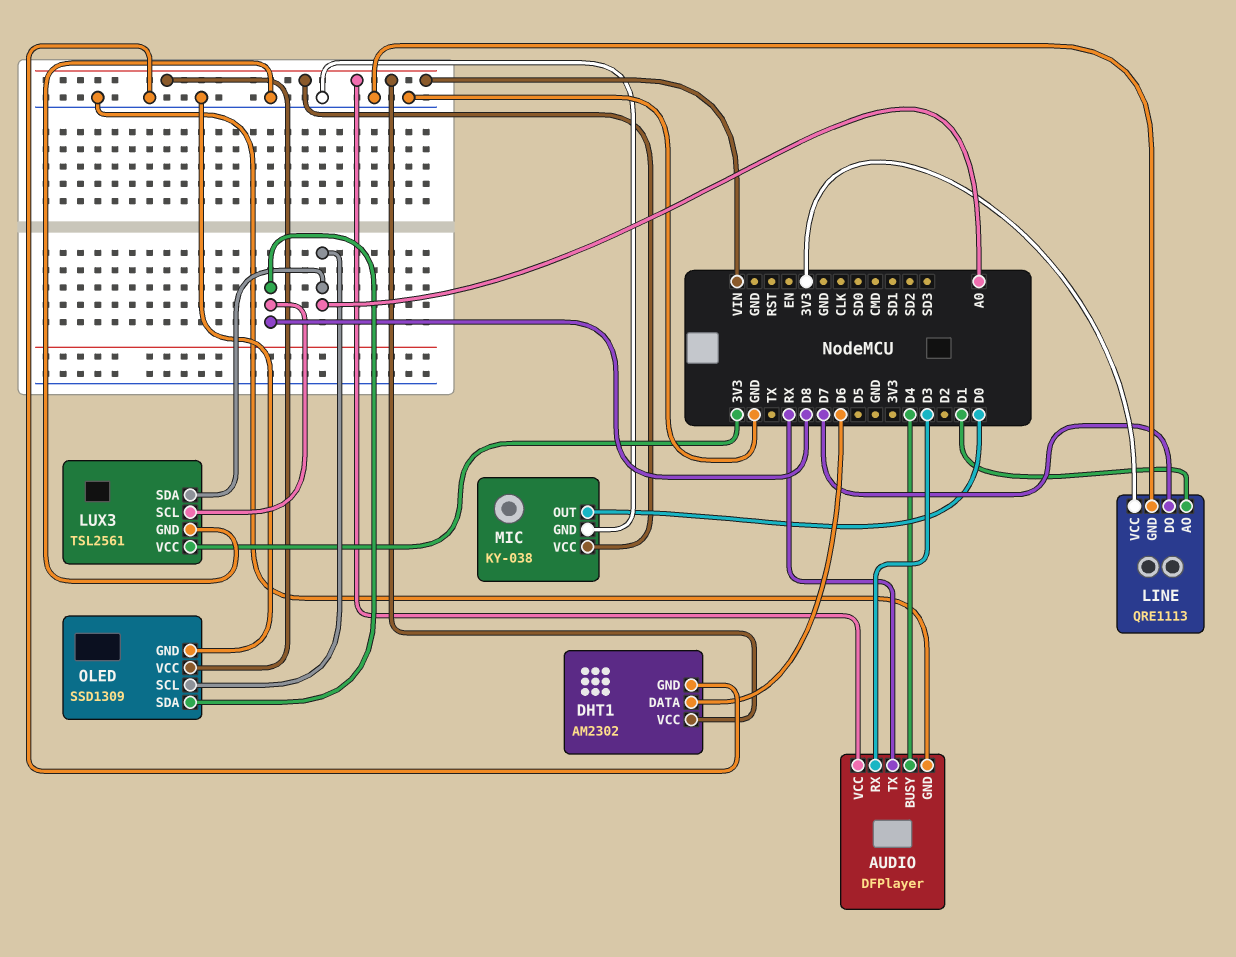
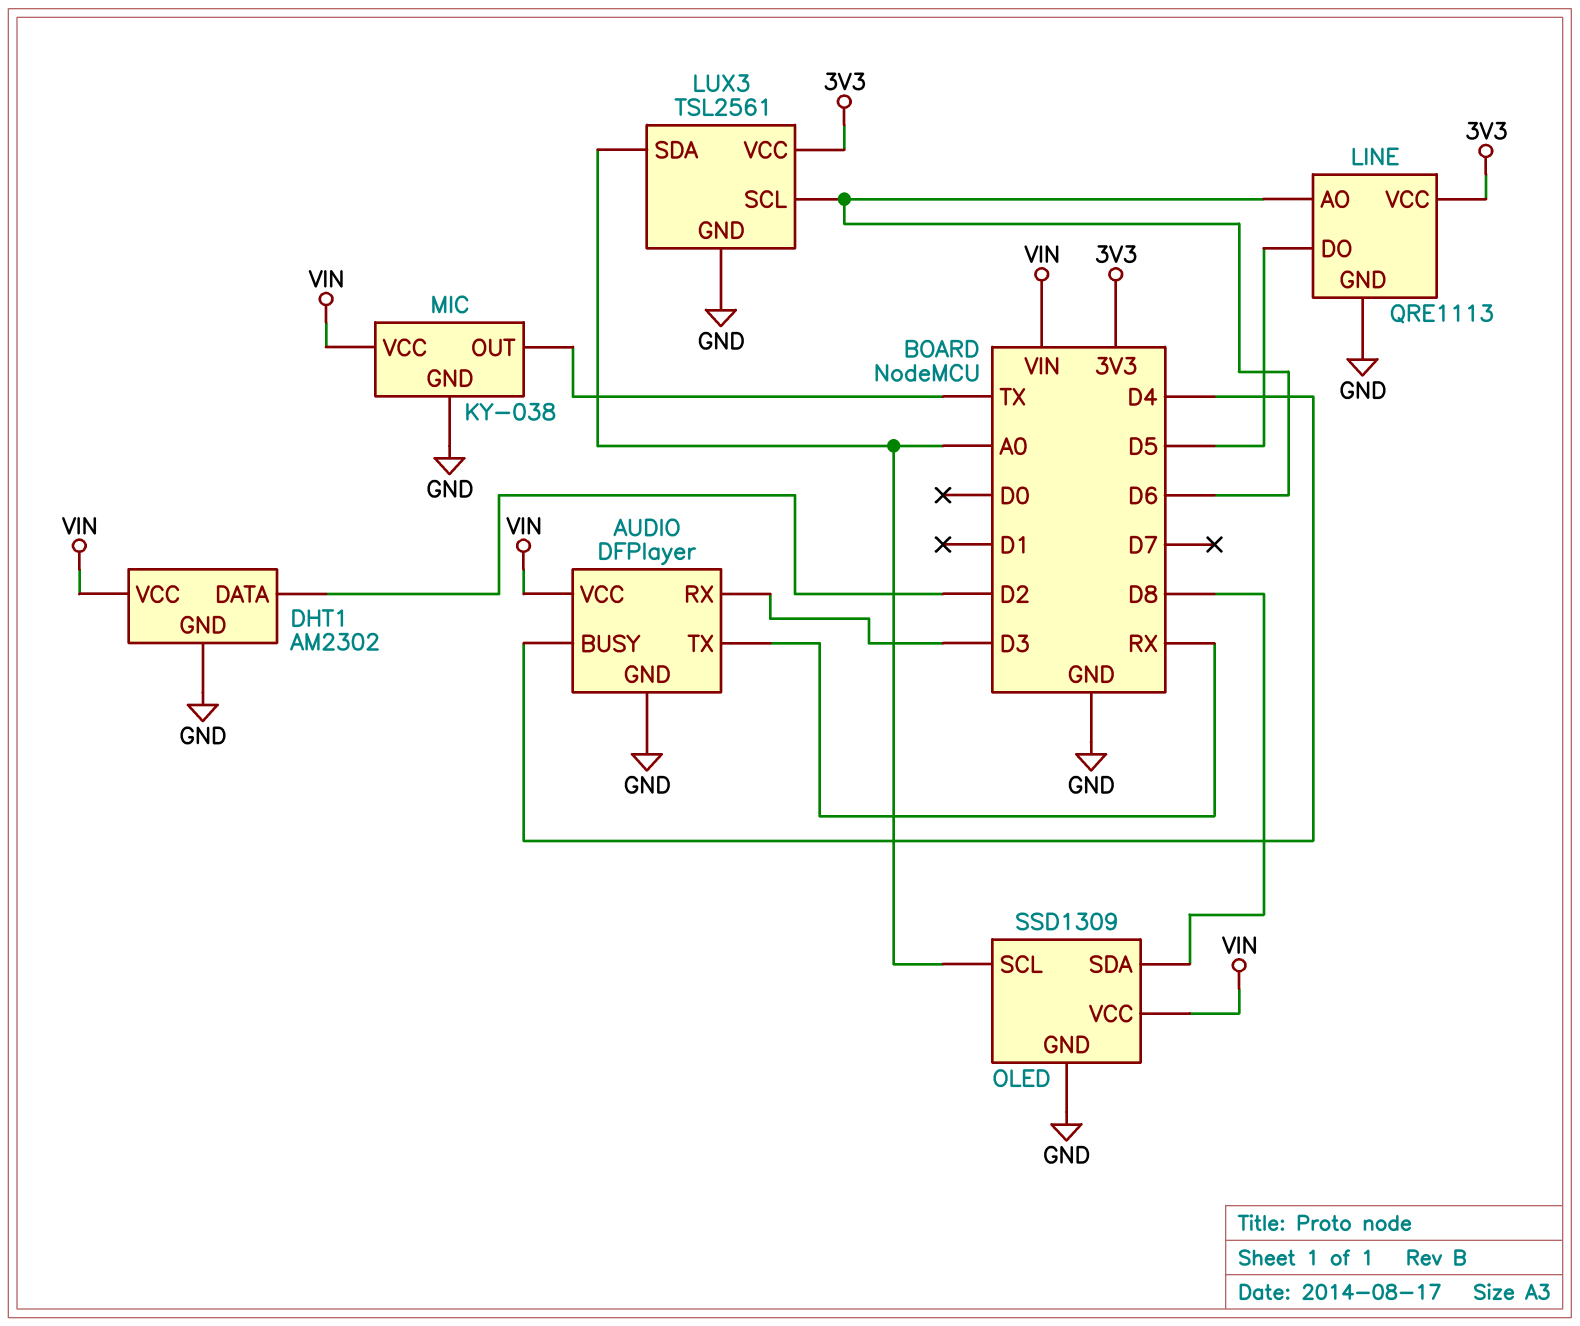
DHT1 pin DATA: D6 -> D2
LINE pin AO: D1 -> D6
LINE pin DO: D7 -> D5
LUX3 pin SCL: D8 -> D6
MIC pin OUT: D0 -> TX

